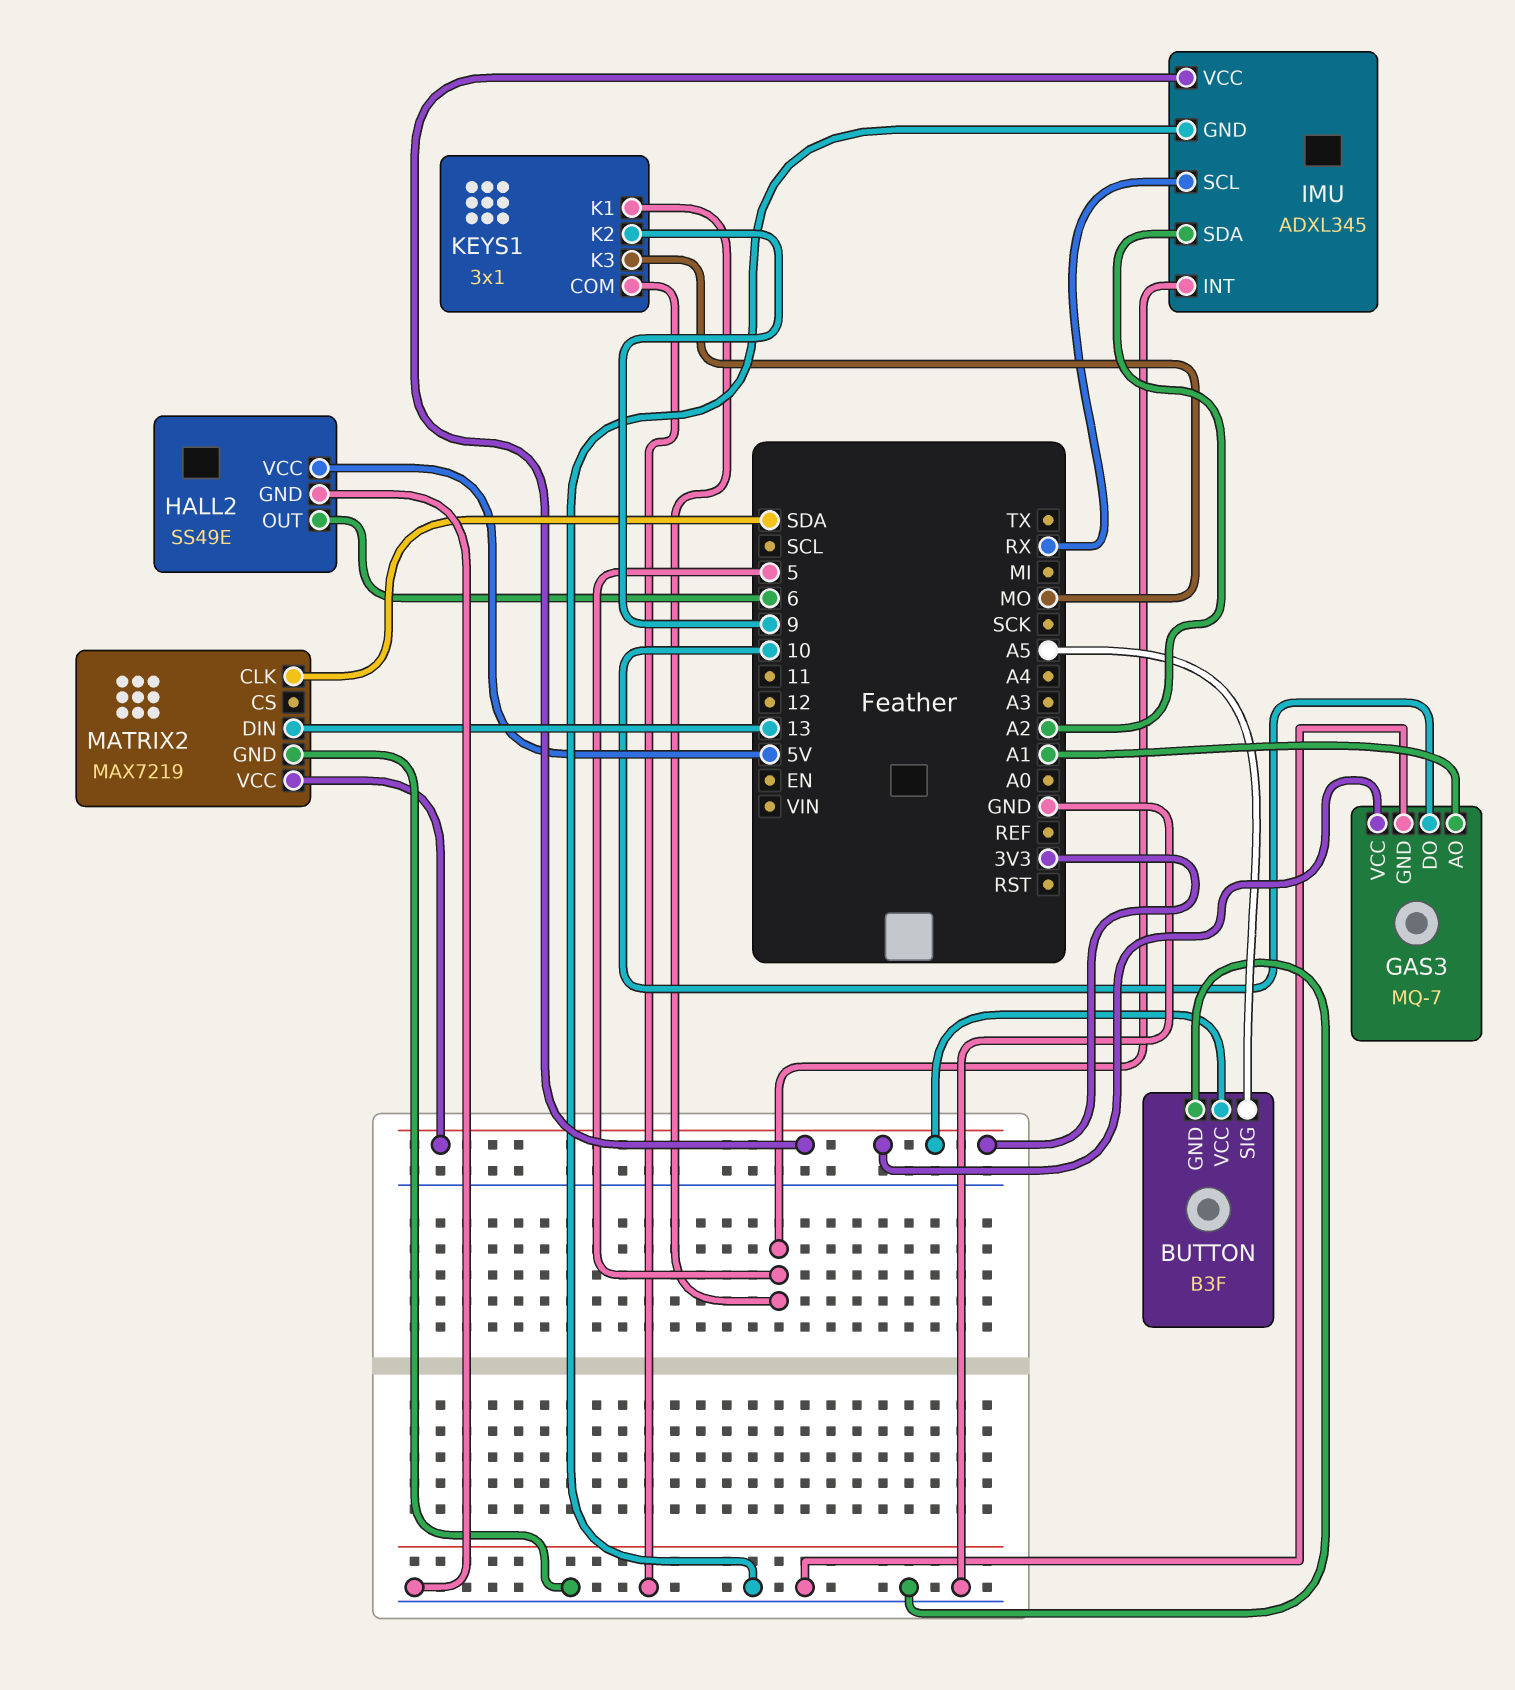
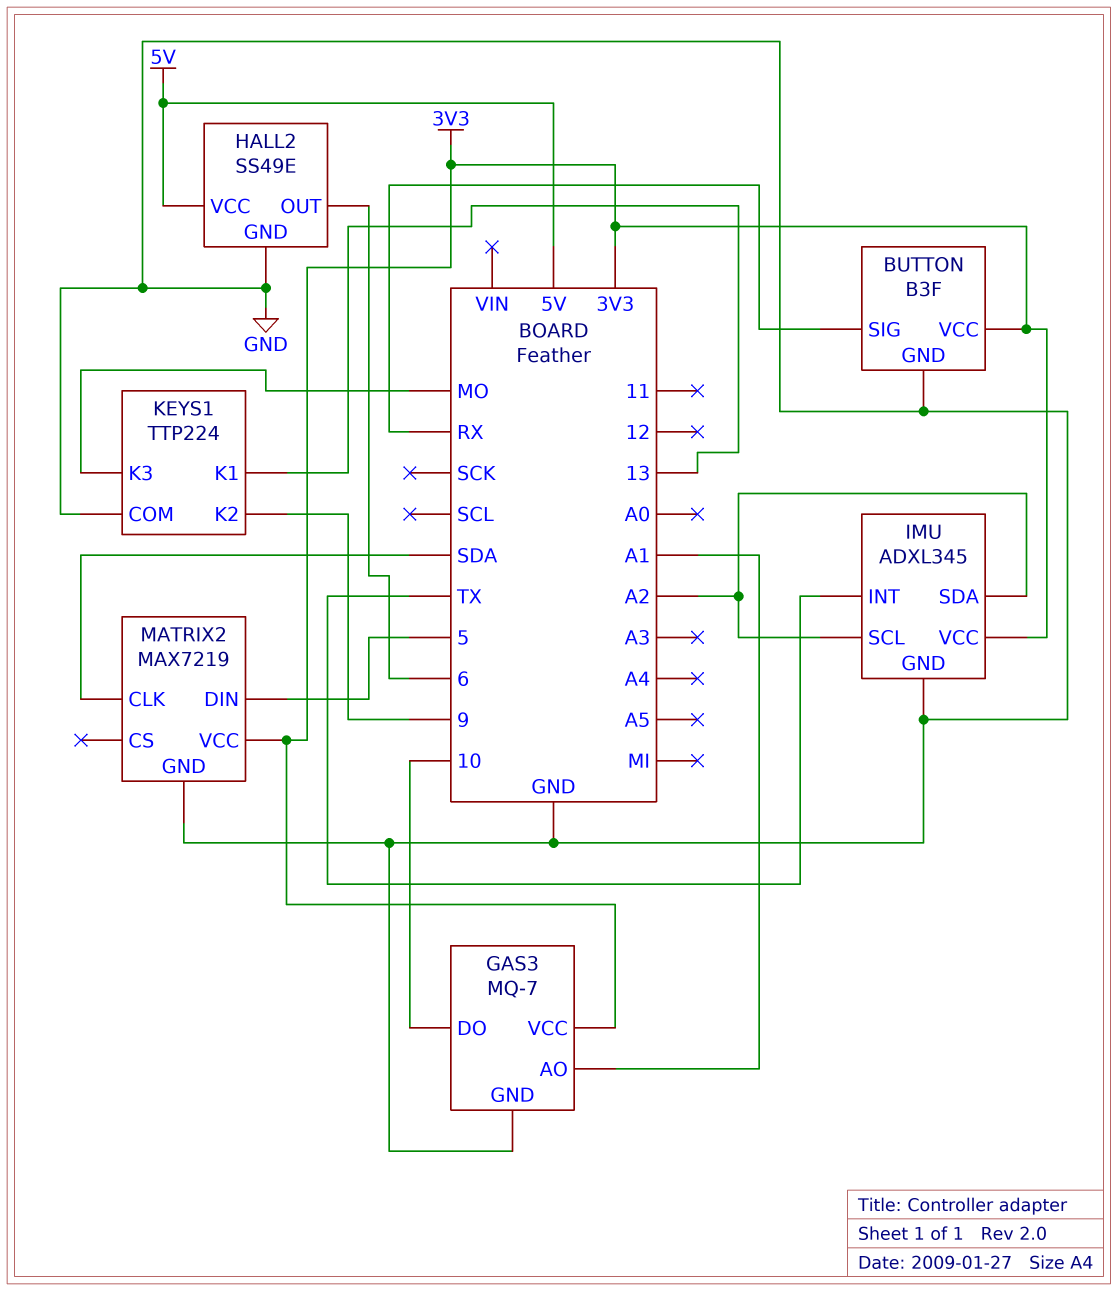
BUTTON pin SIG: A5 -> RX
IMU pin INT: 5 -> TX
IMU pin SCL: RX -> A2
KEYS1: 3x1 -> TTP224
KEYS1 pin K1: 5 -> 13
MATRIX2 pin DIN: 13 -> 5

